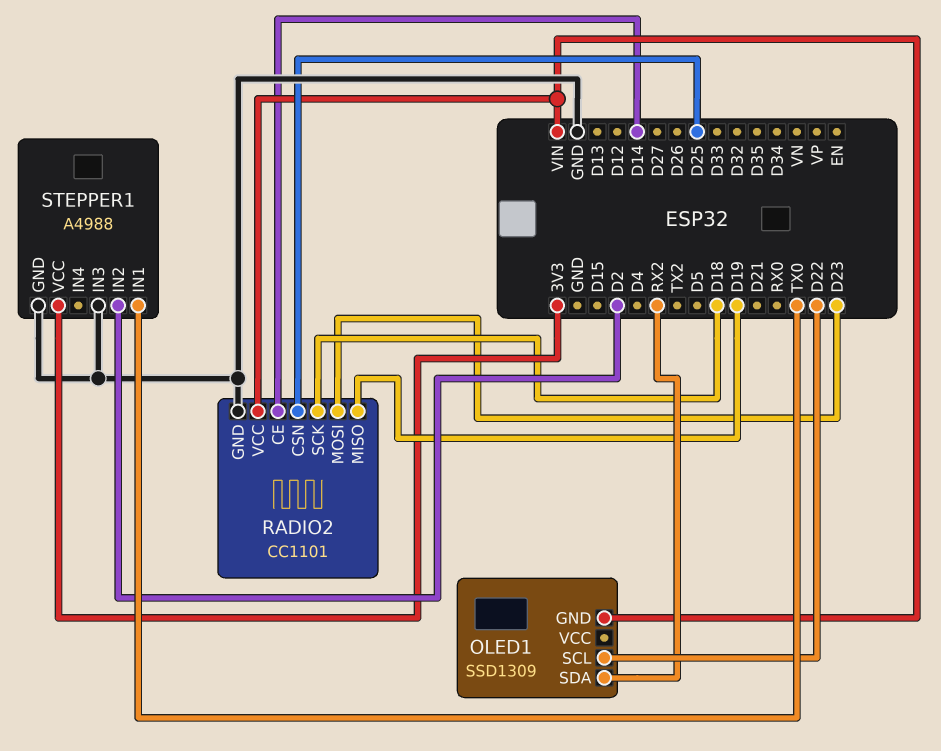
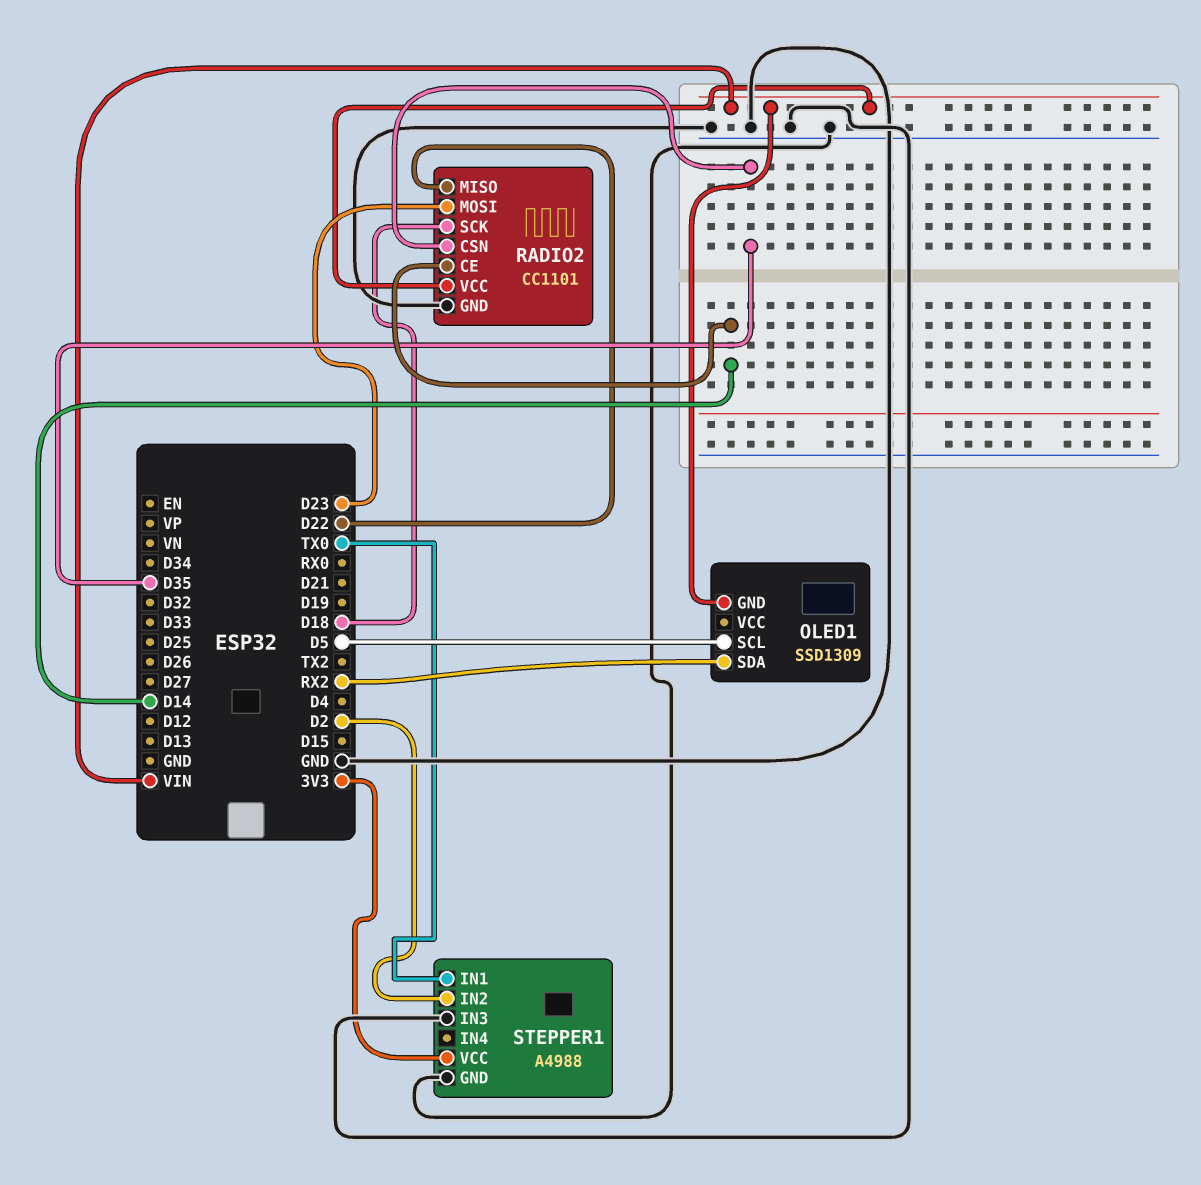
OLED1 pin SCL: D22 -> D5
RADIO2 pin CSN: D25 -> D35
RADIO2 pin MISO: D19 -> D22

